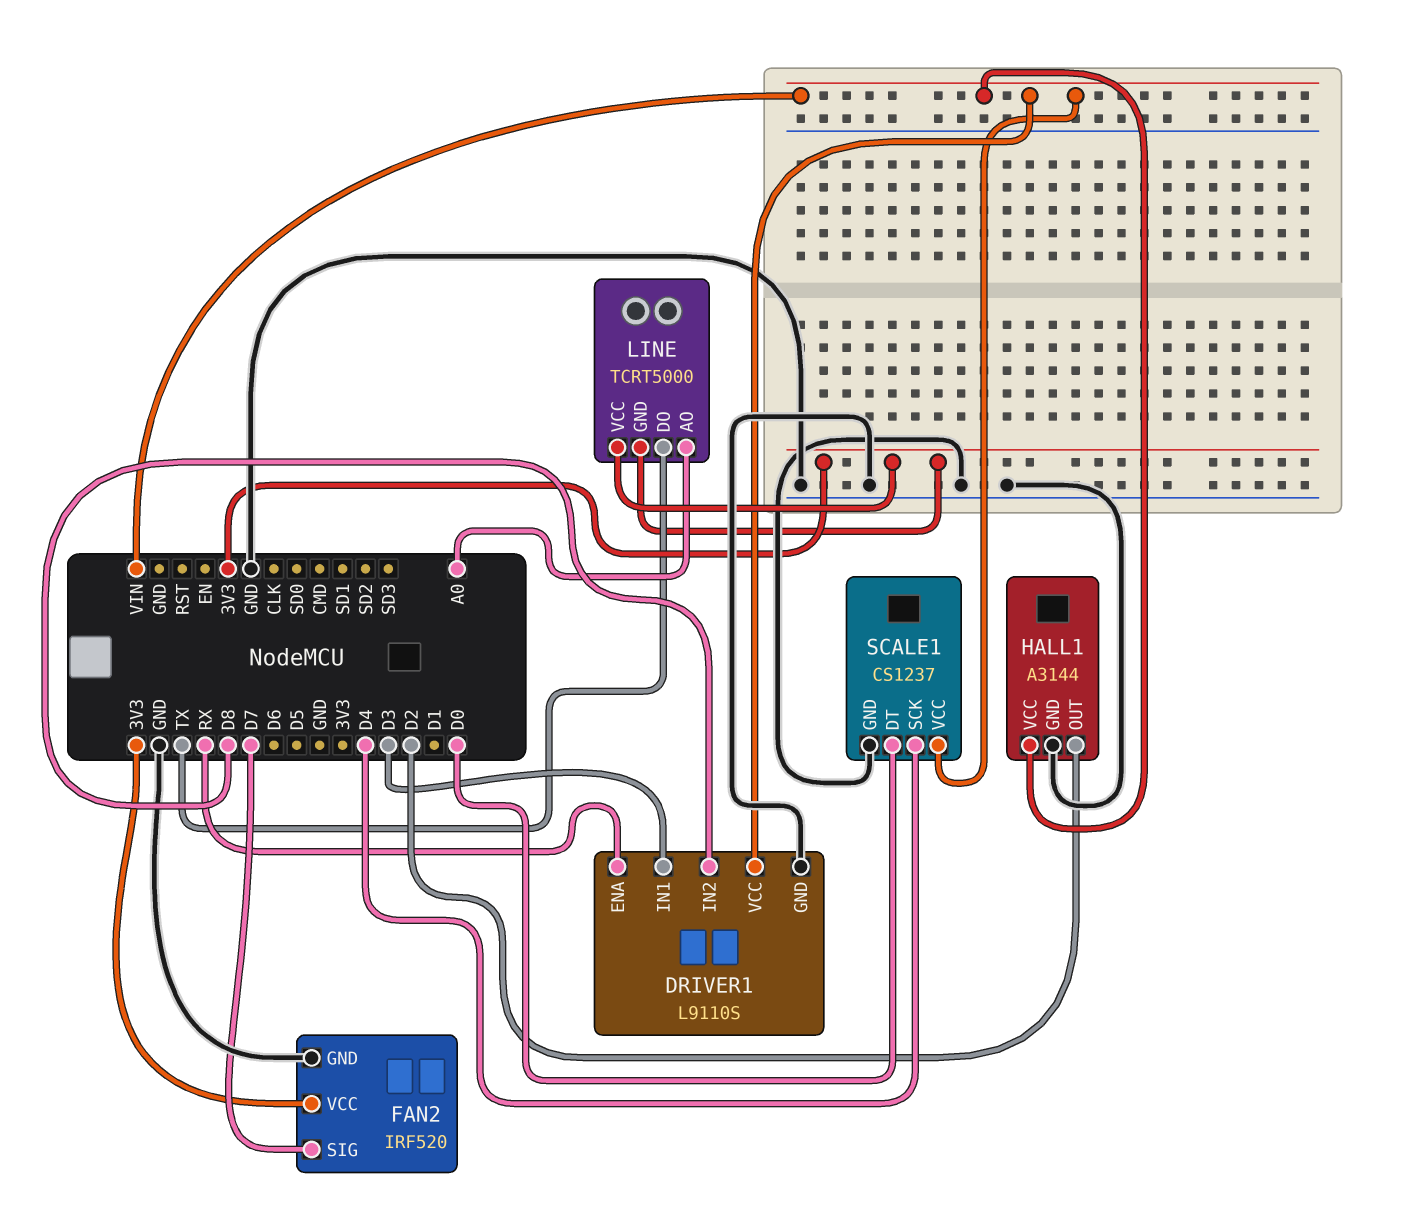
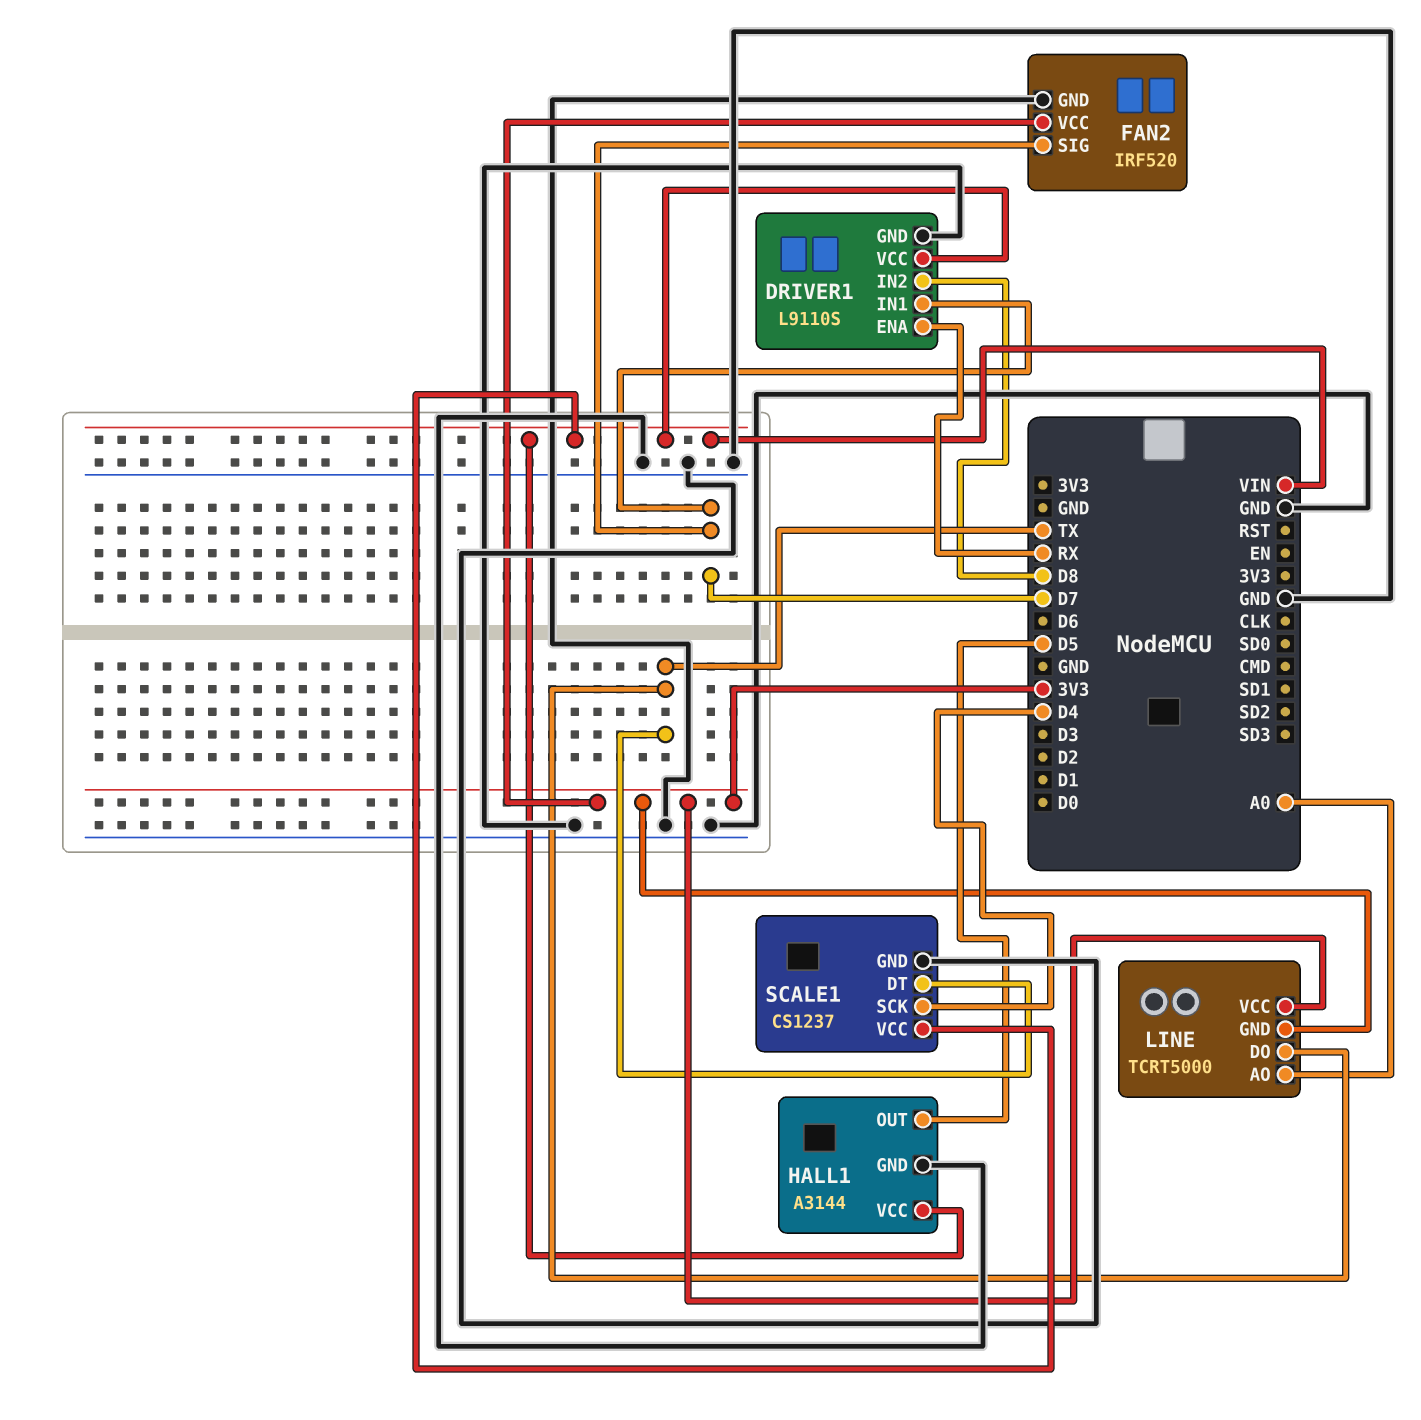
DRIVER1 pin IN1: D3 -> D7
HALL1 pin OUT: D2 -> D5
SCALE1 pin DT: D0 -> TX

